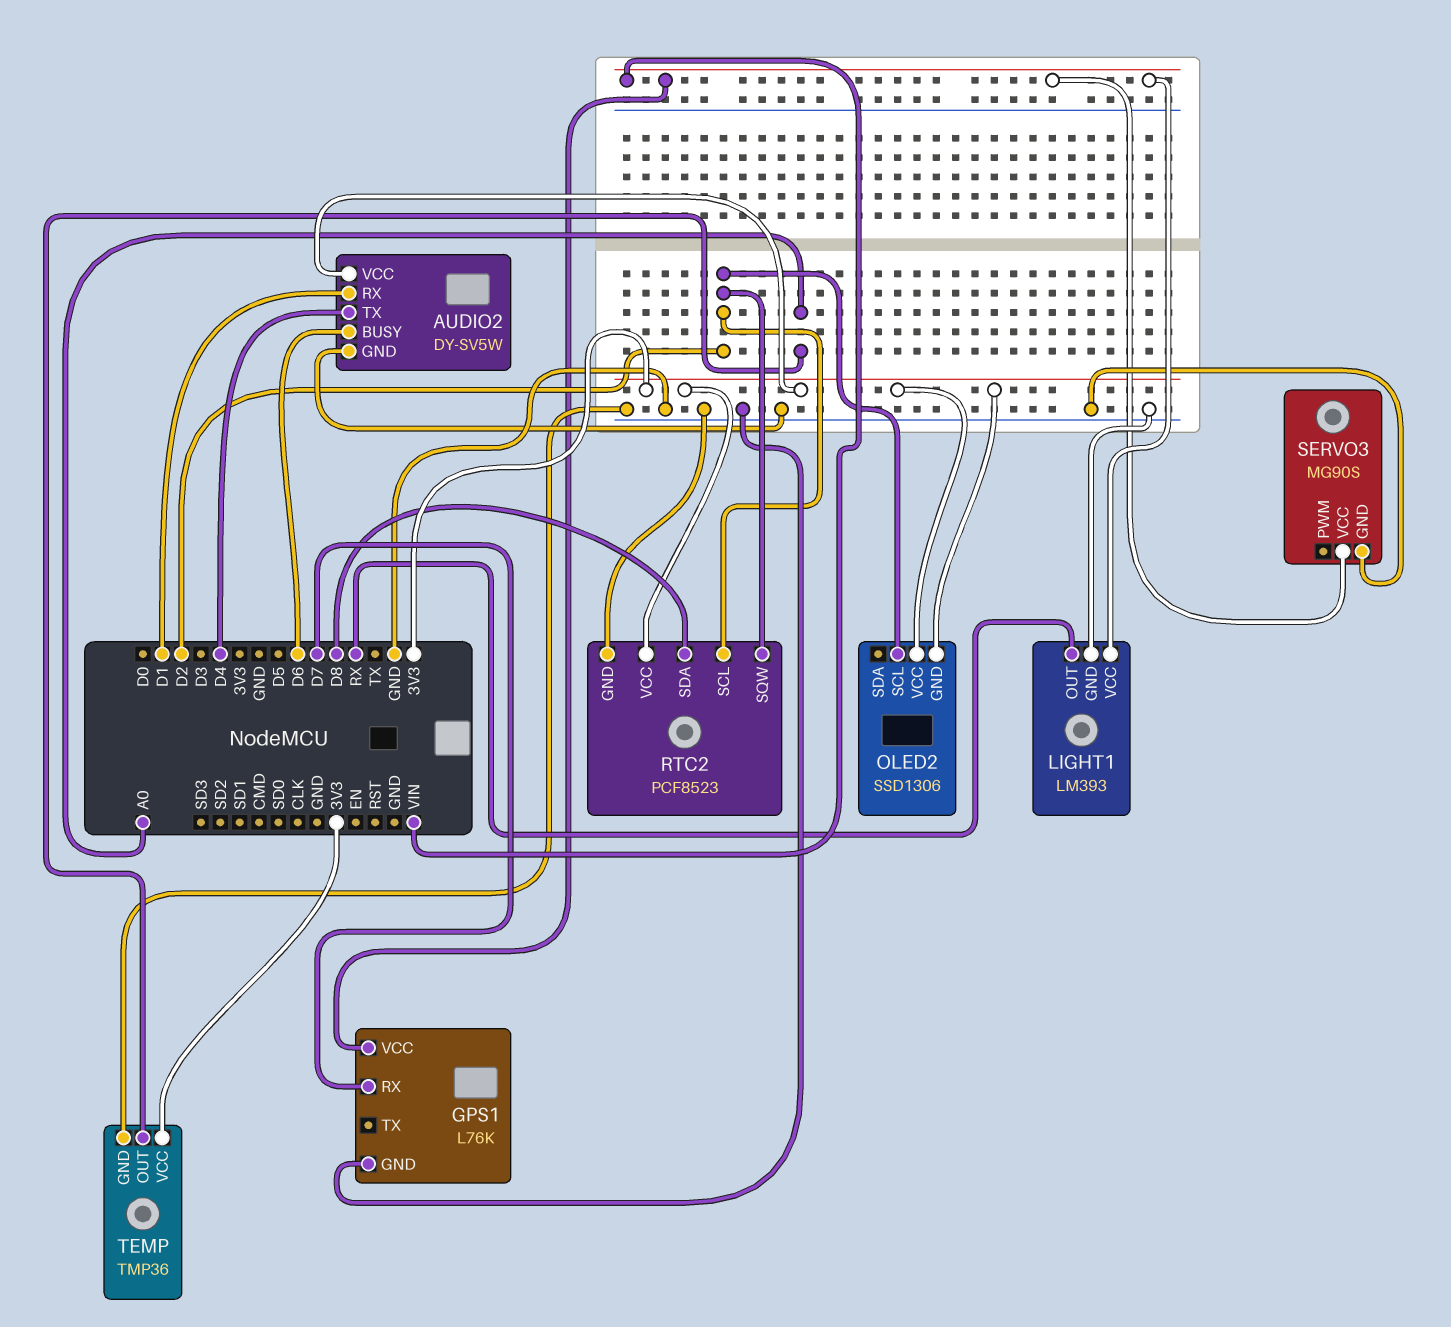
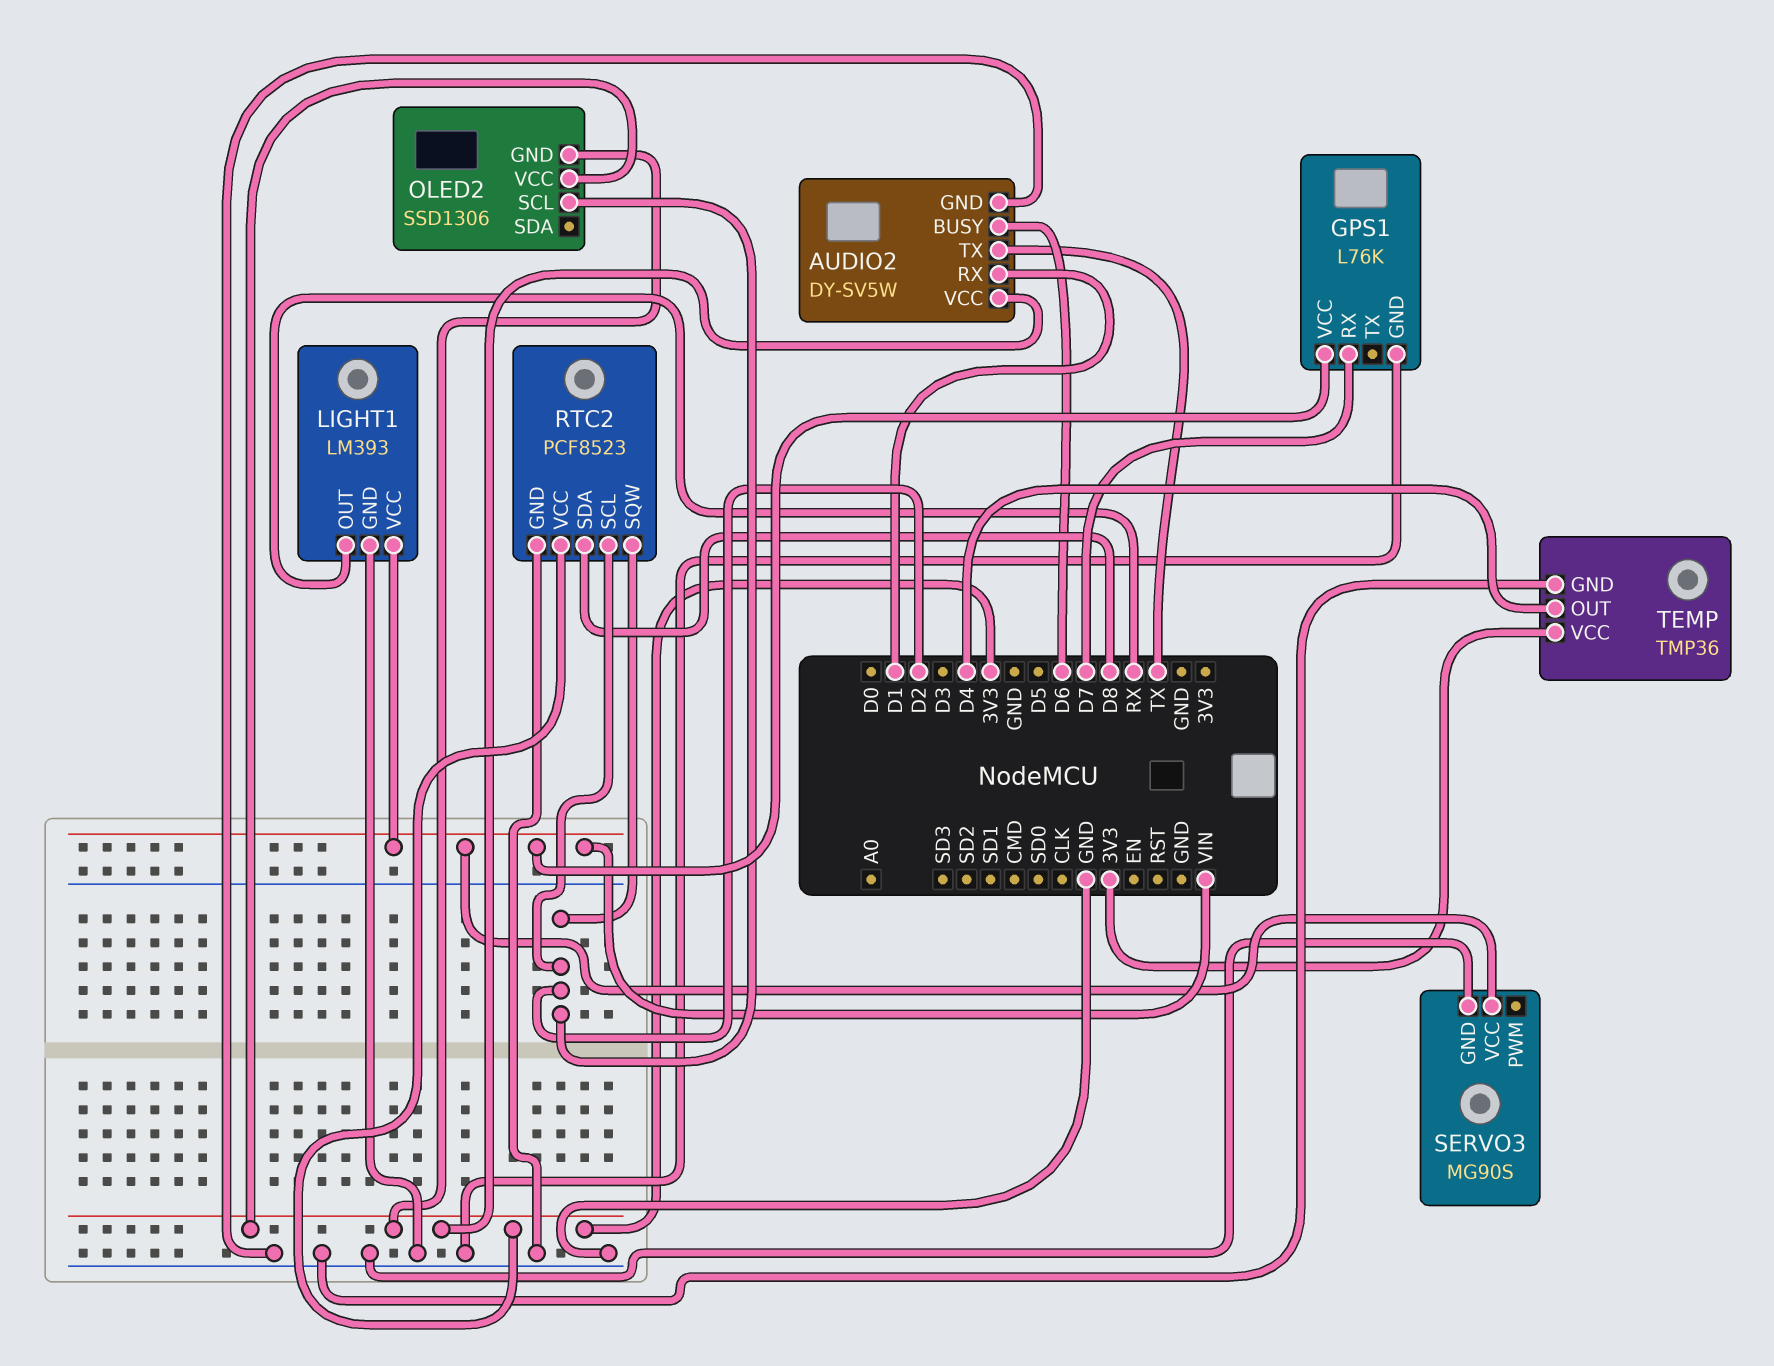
AUDIO2 pin TX: D4 -> TX
TEMP pin OUT: A0 -> D4

